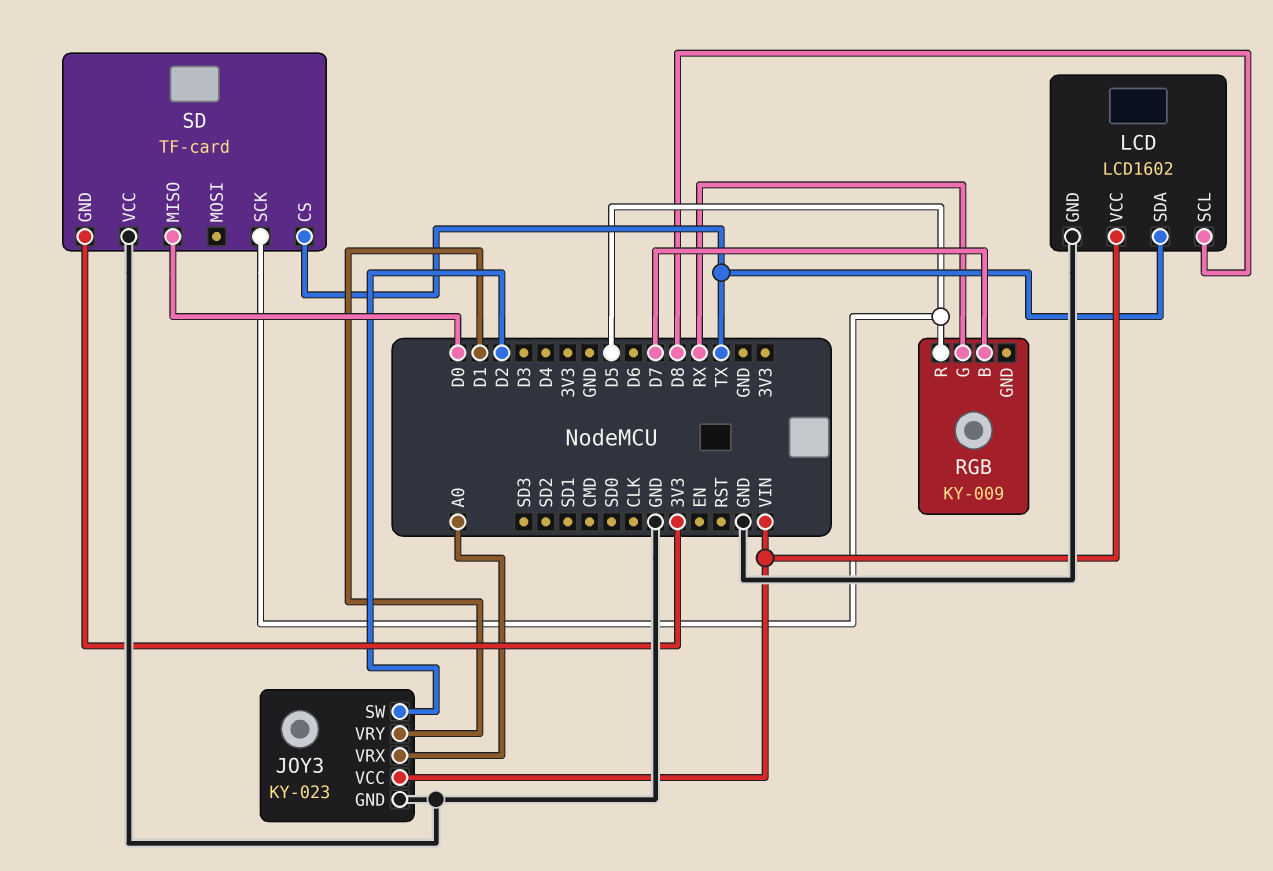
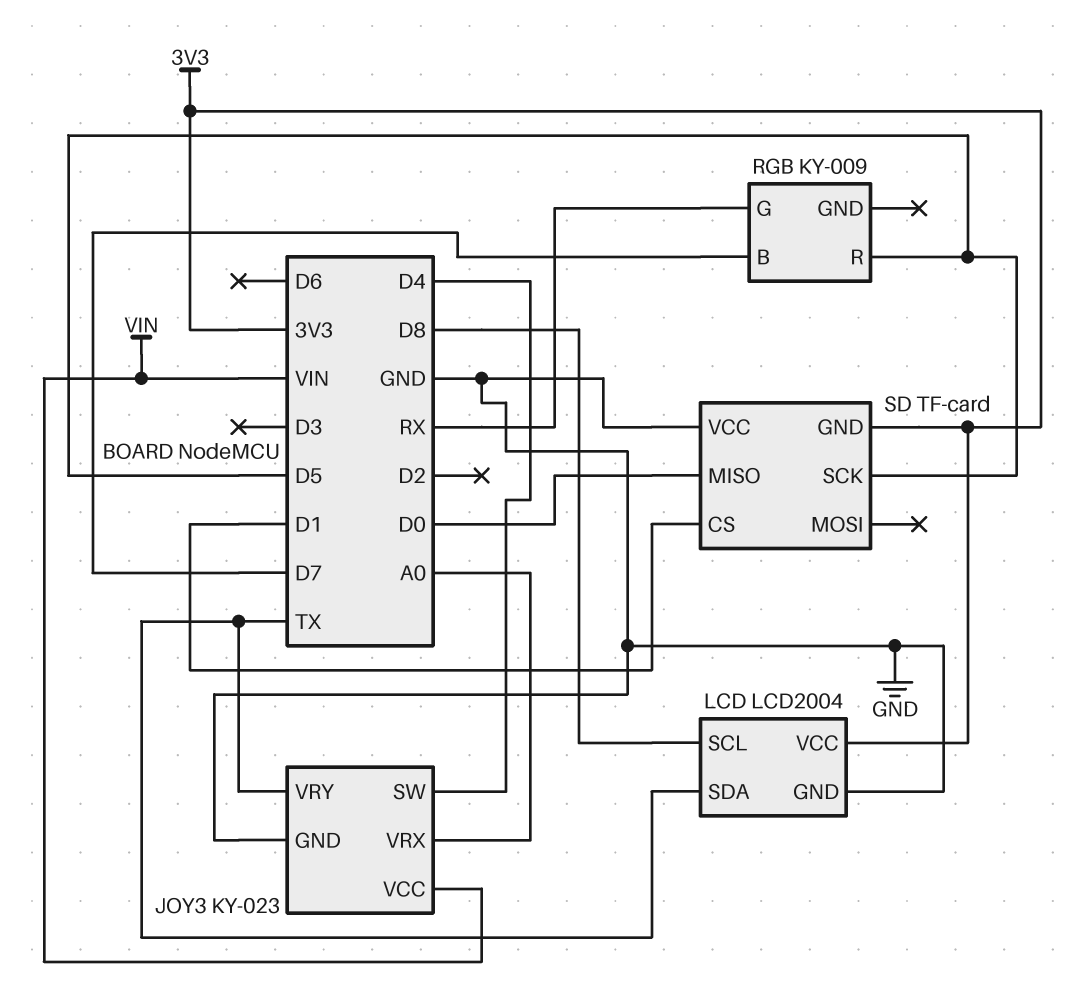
JOY3 pin SW: D2 -> D4
JOY3 pin VRY: D1 -> TX
LCD: LCD1602 -> LCD2004
LCD pin VCC: VIN -> 3V3
SD pin CS: TX -> D1

